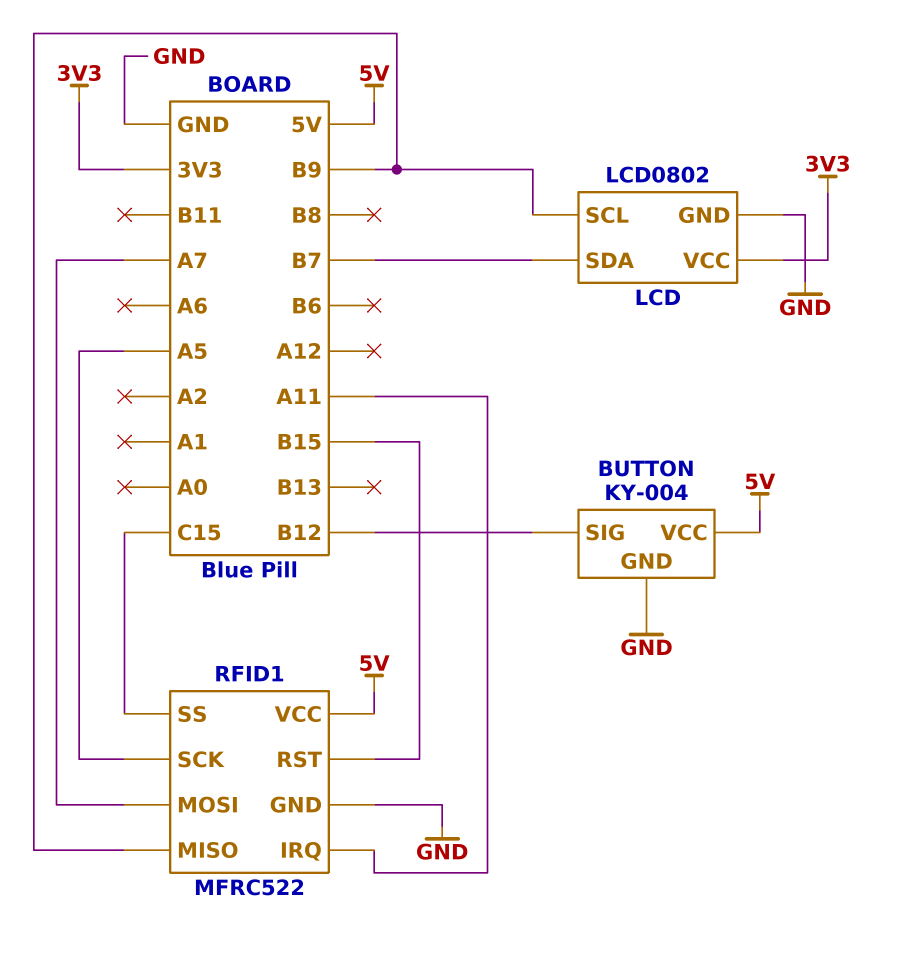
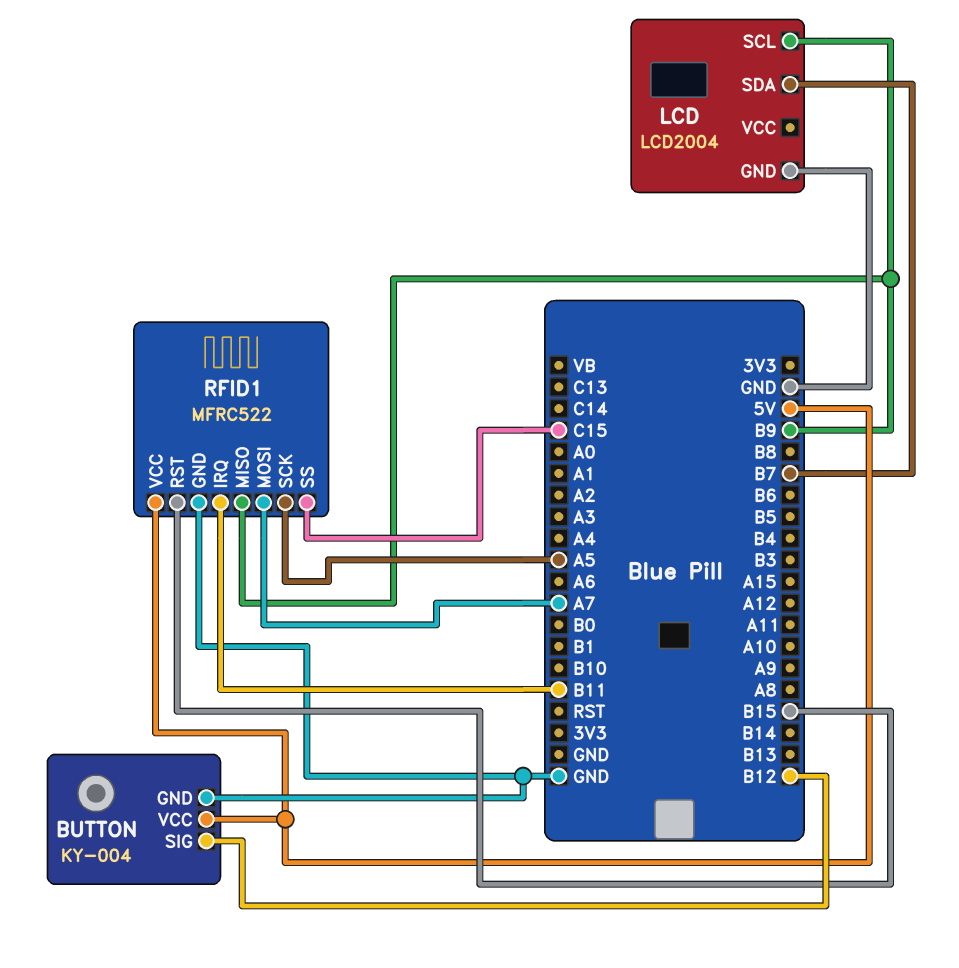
LCD: LCD0802 -> LCD2004
LCD pin VCC: 3V3 -> none
RFID1 pin IRQ: A11 -> B11

